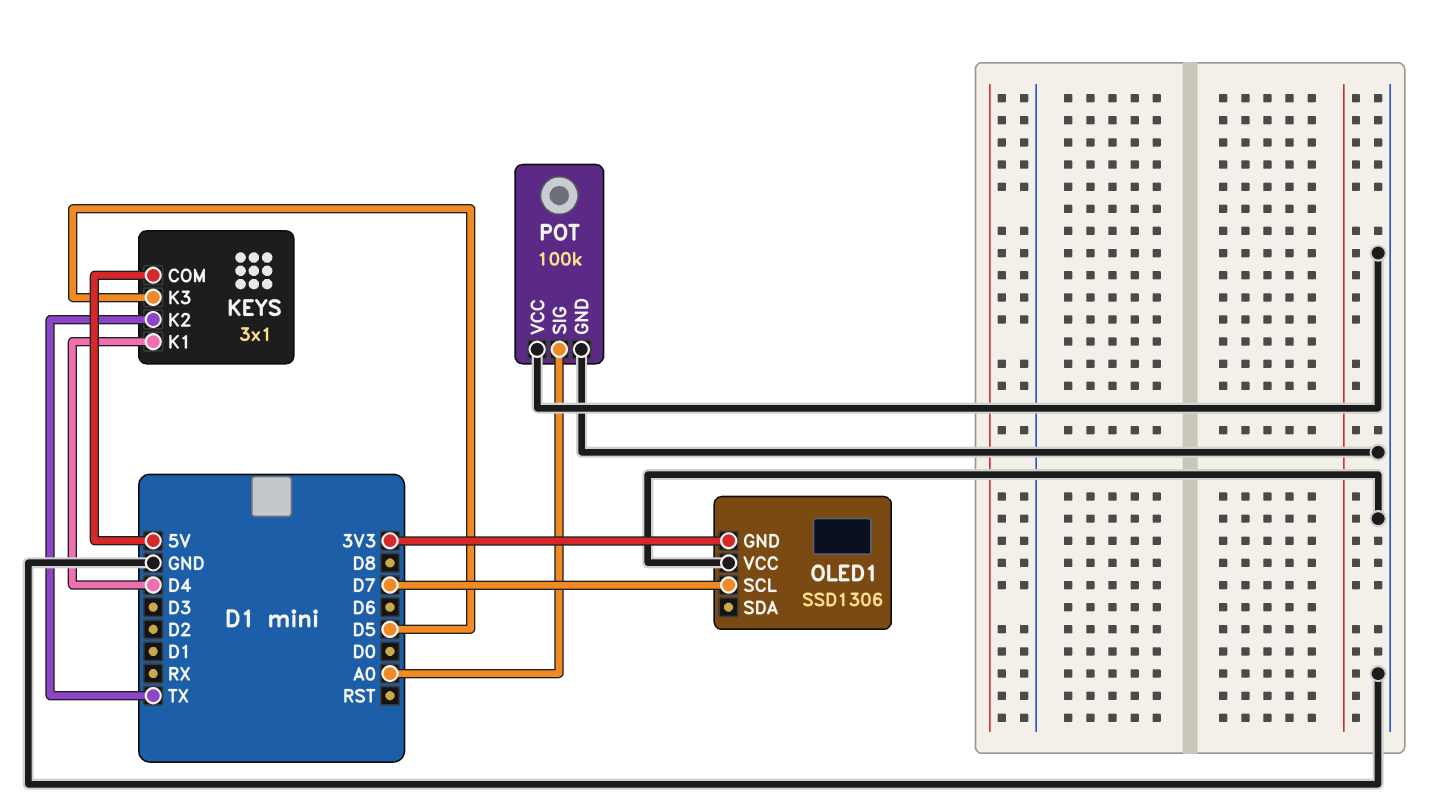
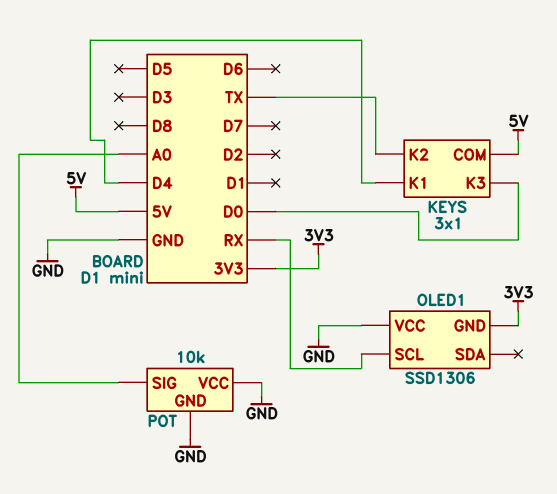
KEYS pin K3: D5 -> D0
OLED1 pin SCL: D7 -> RX
POT: 100k -> 10k

